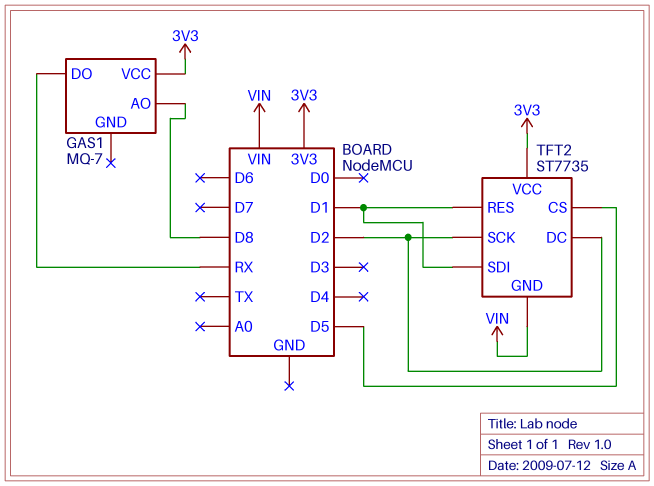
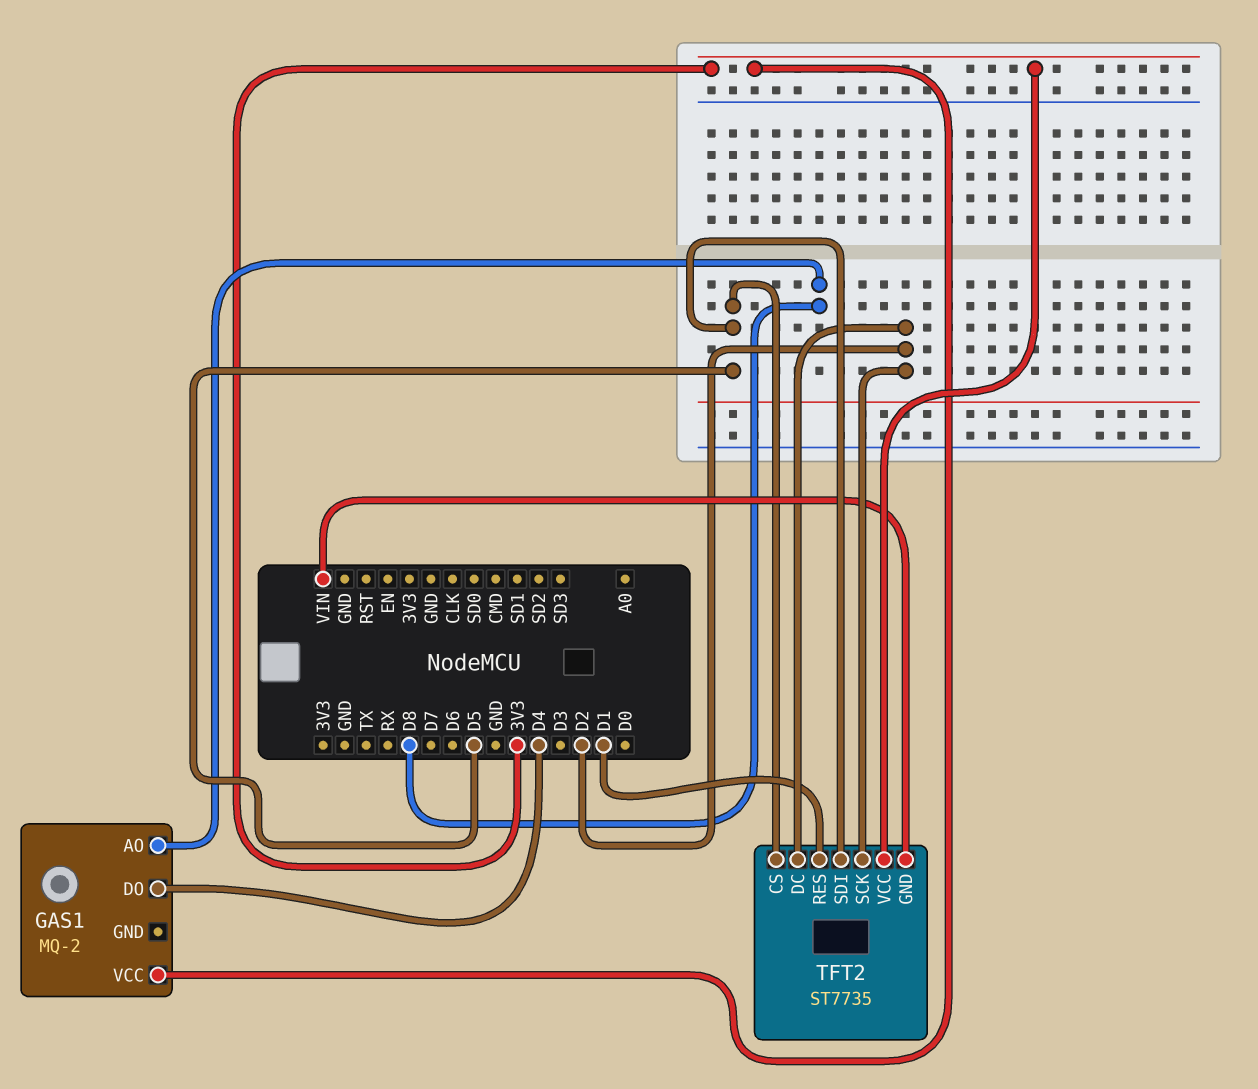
GAS1: MQ-7 -> MQ-2
GAS1 pin DO: RX -> D4
TFT2 pin SDI: D1 -> D5

